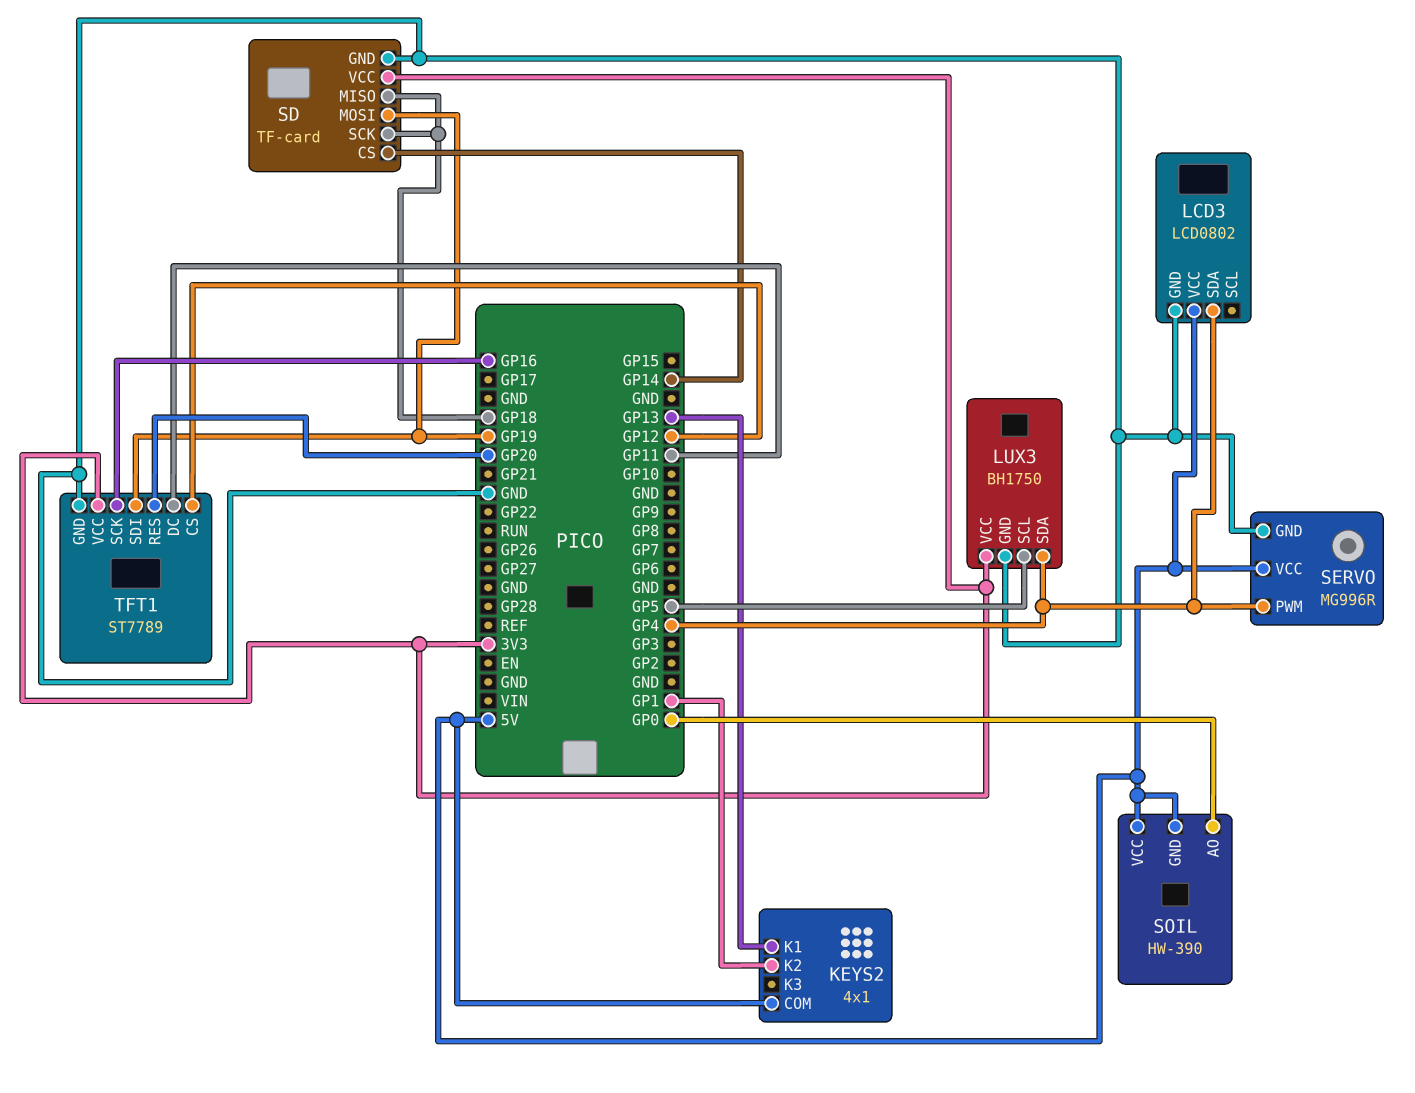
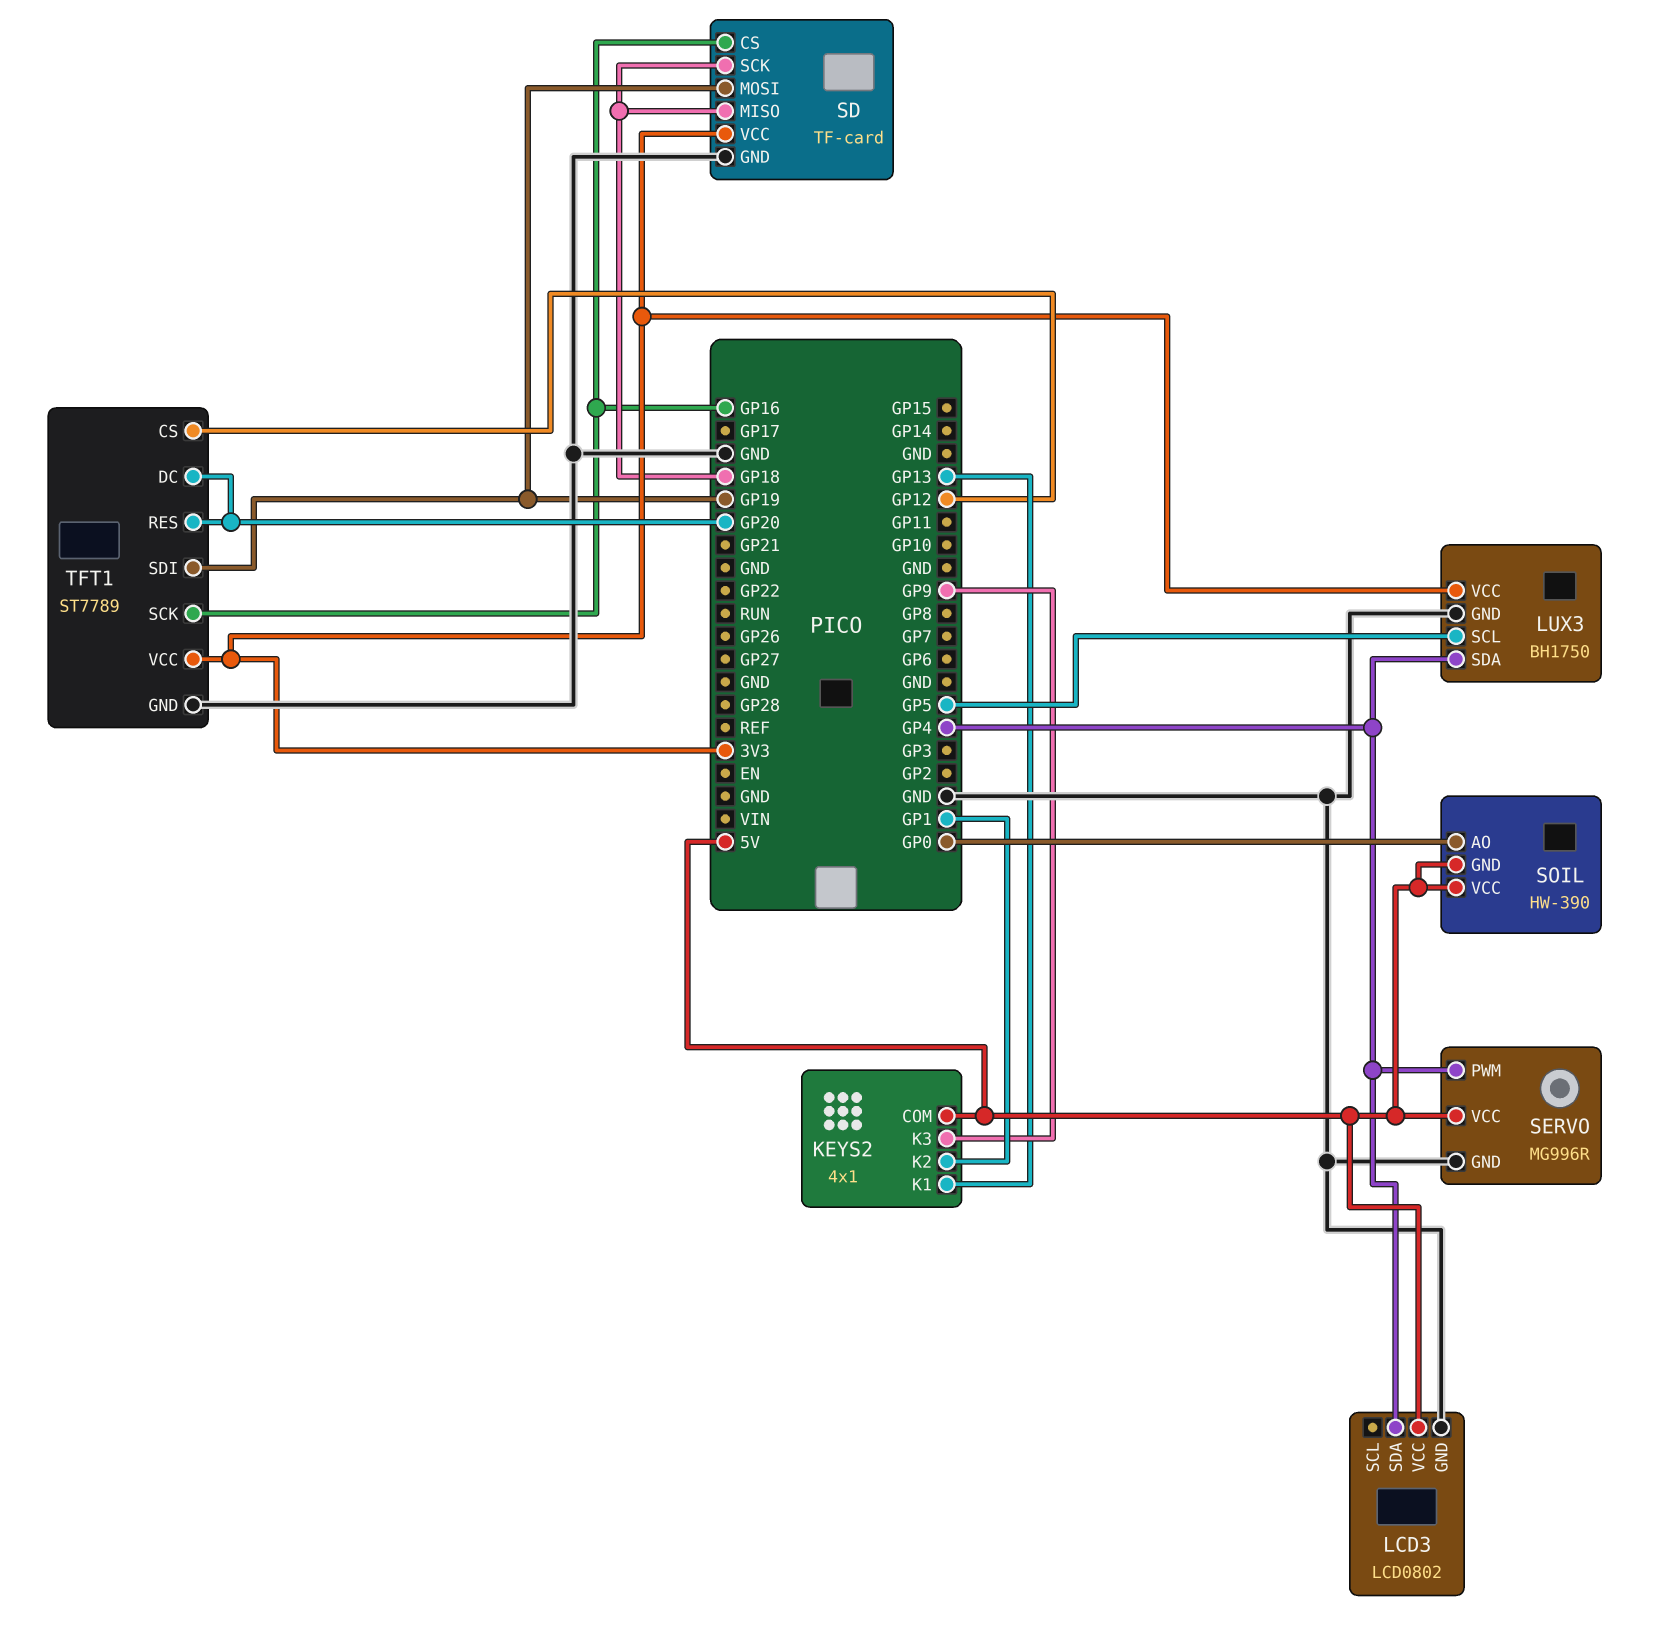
KEYS2 pin K3: none -> GP9
SD pin CS: GP14 -> GP16
TFT1 pin DC: GP11 -> GP20

